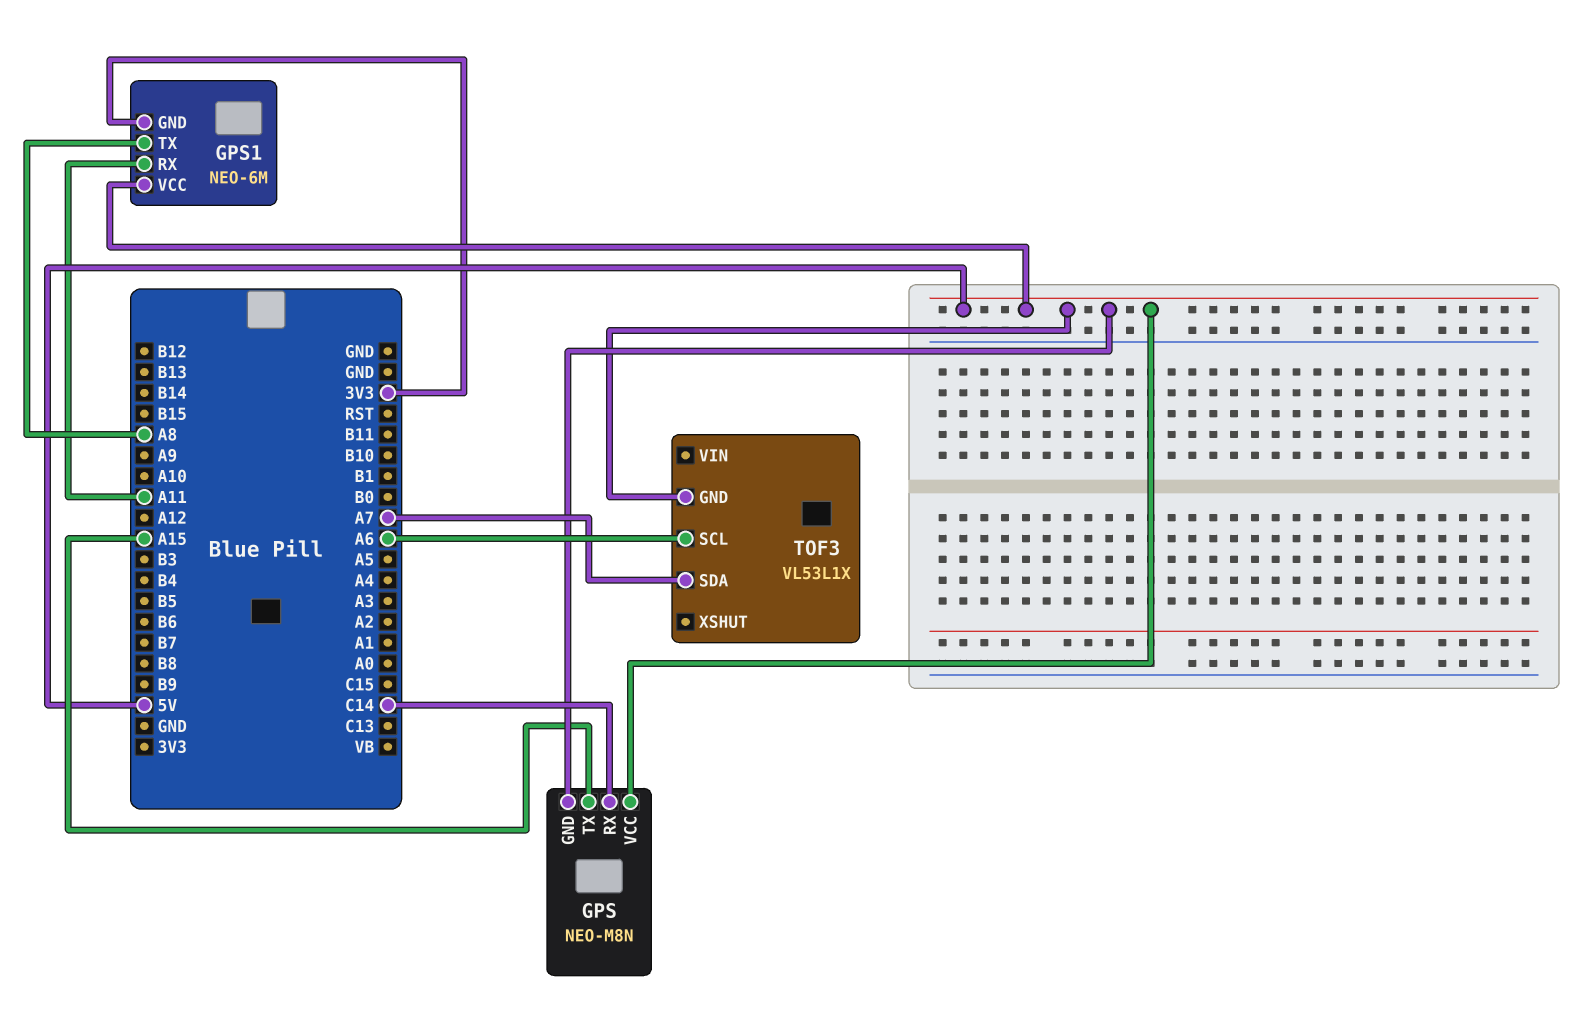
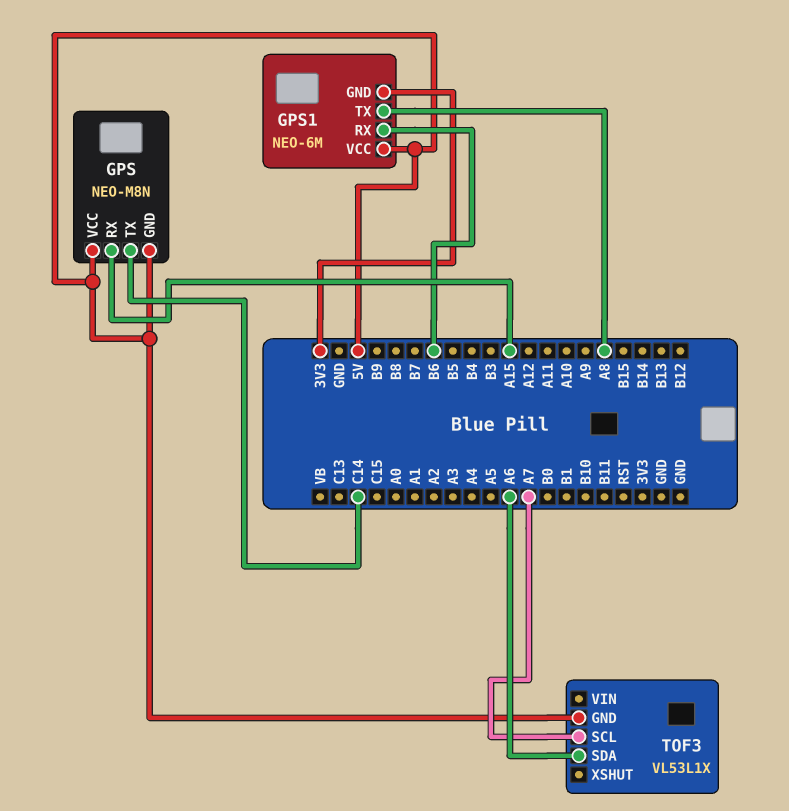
GPS pin RX: C14 -> A15
GPS pin TX: A15 -> C14
GPS1 pin RX: A11 -> B6
TOF3 pin SCL: A6 -> A7
TOF3 pin SDA: A7 -> A6

